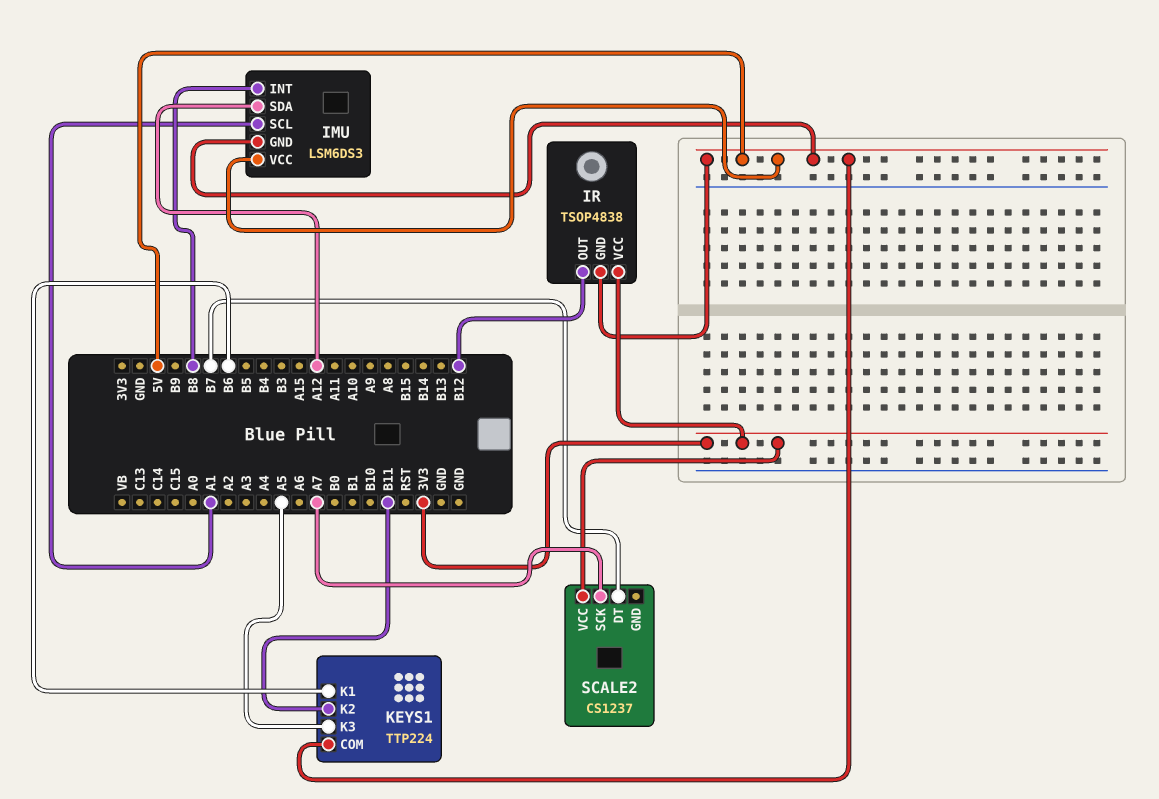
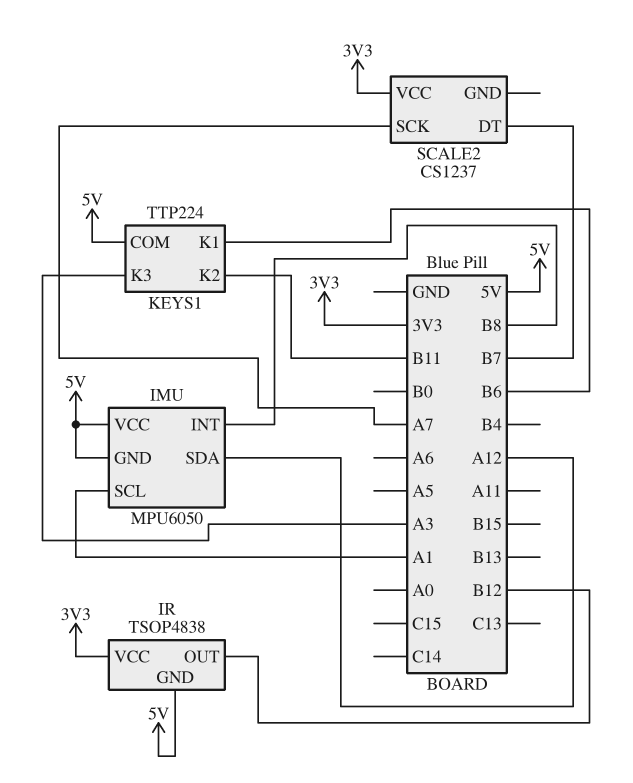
IMU: LSM6DS3 -> MPU6050
KEYS1 pin K3: A5 -> A3

